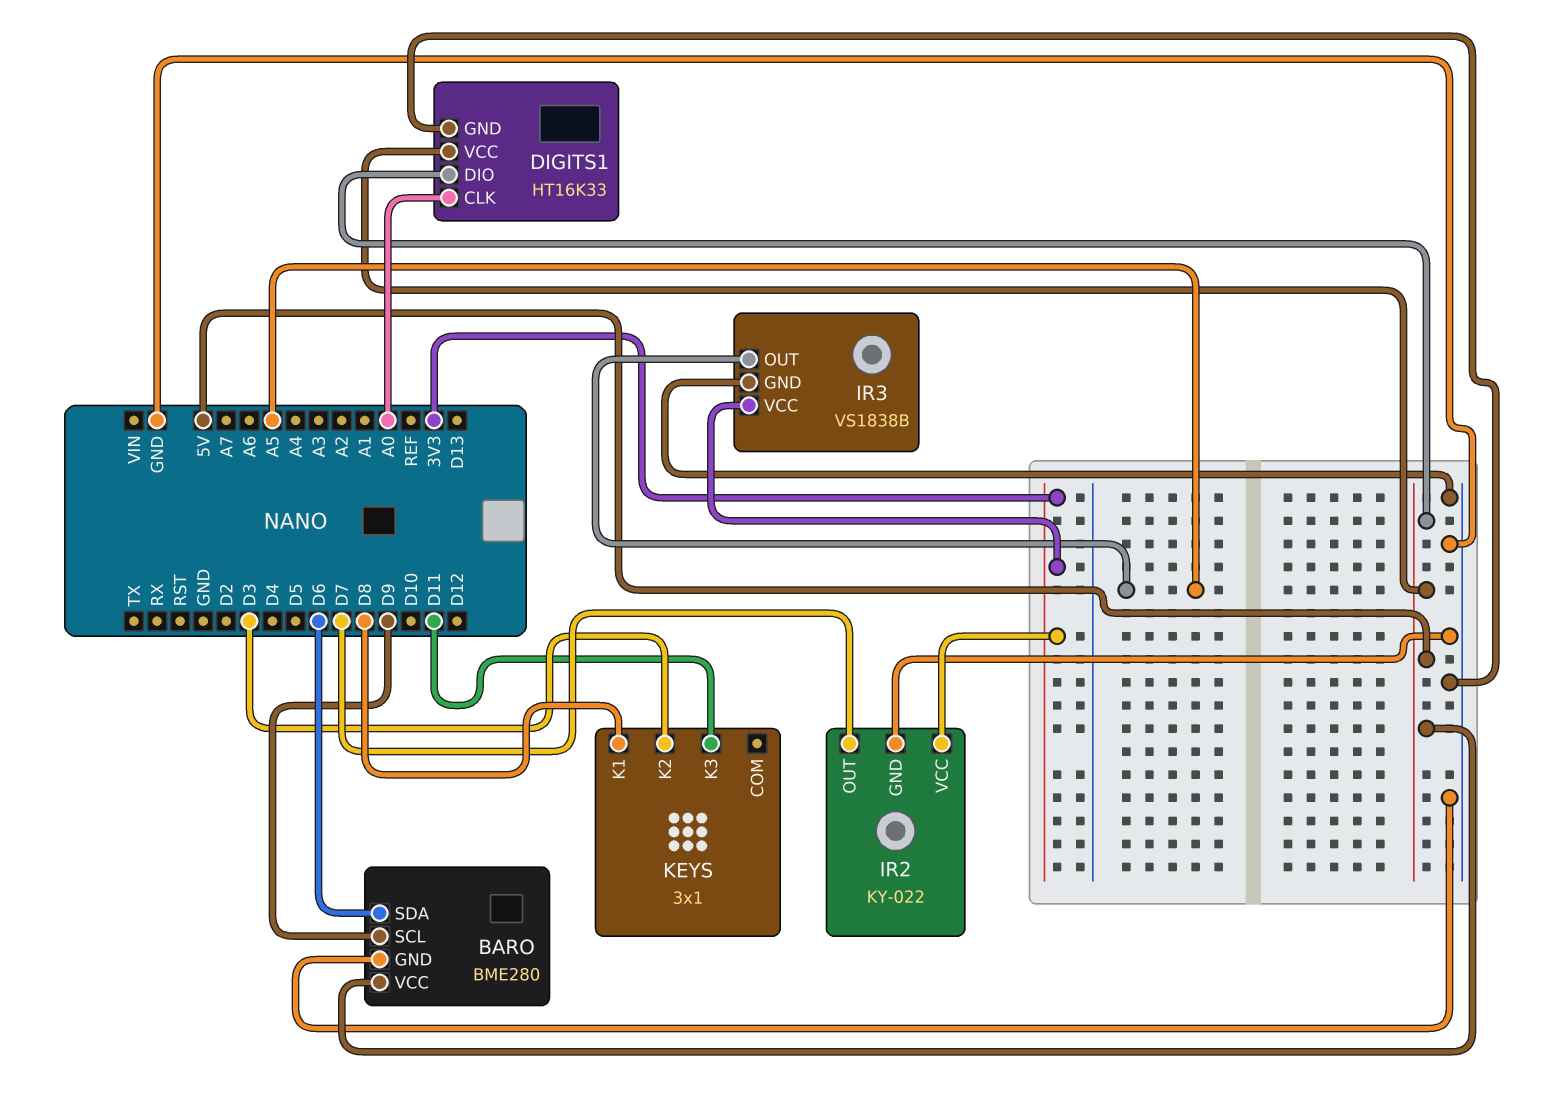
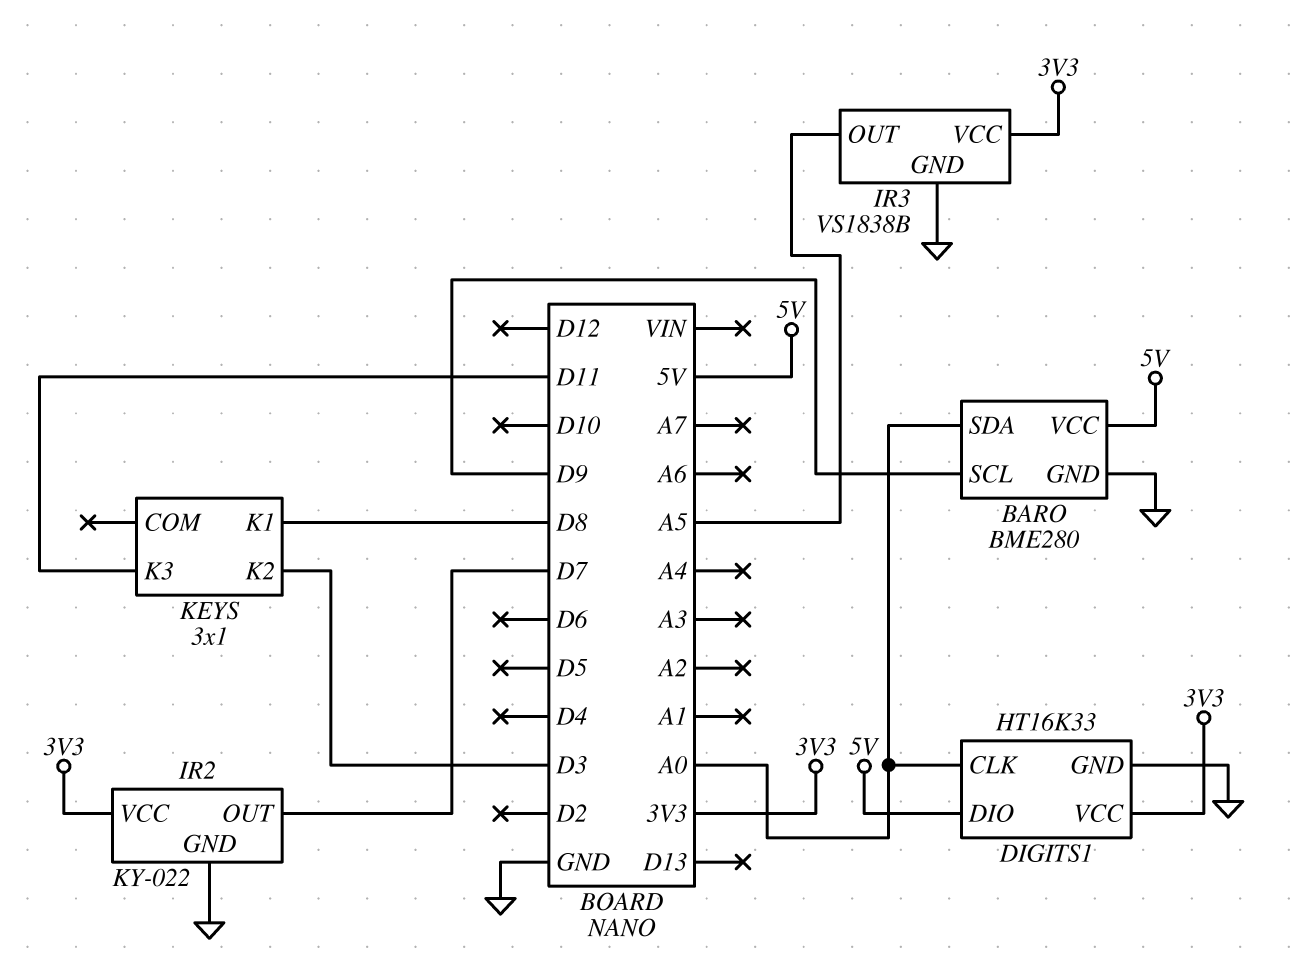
BARO pin SDA: D6 -> A0
DIGITS1 pin VCC: 5V -> 3V3

